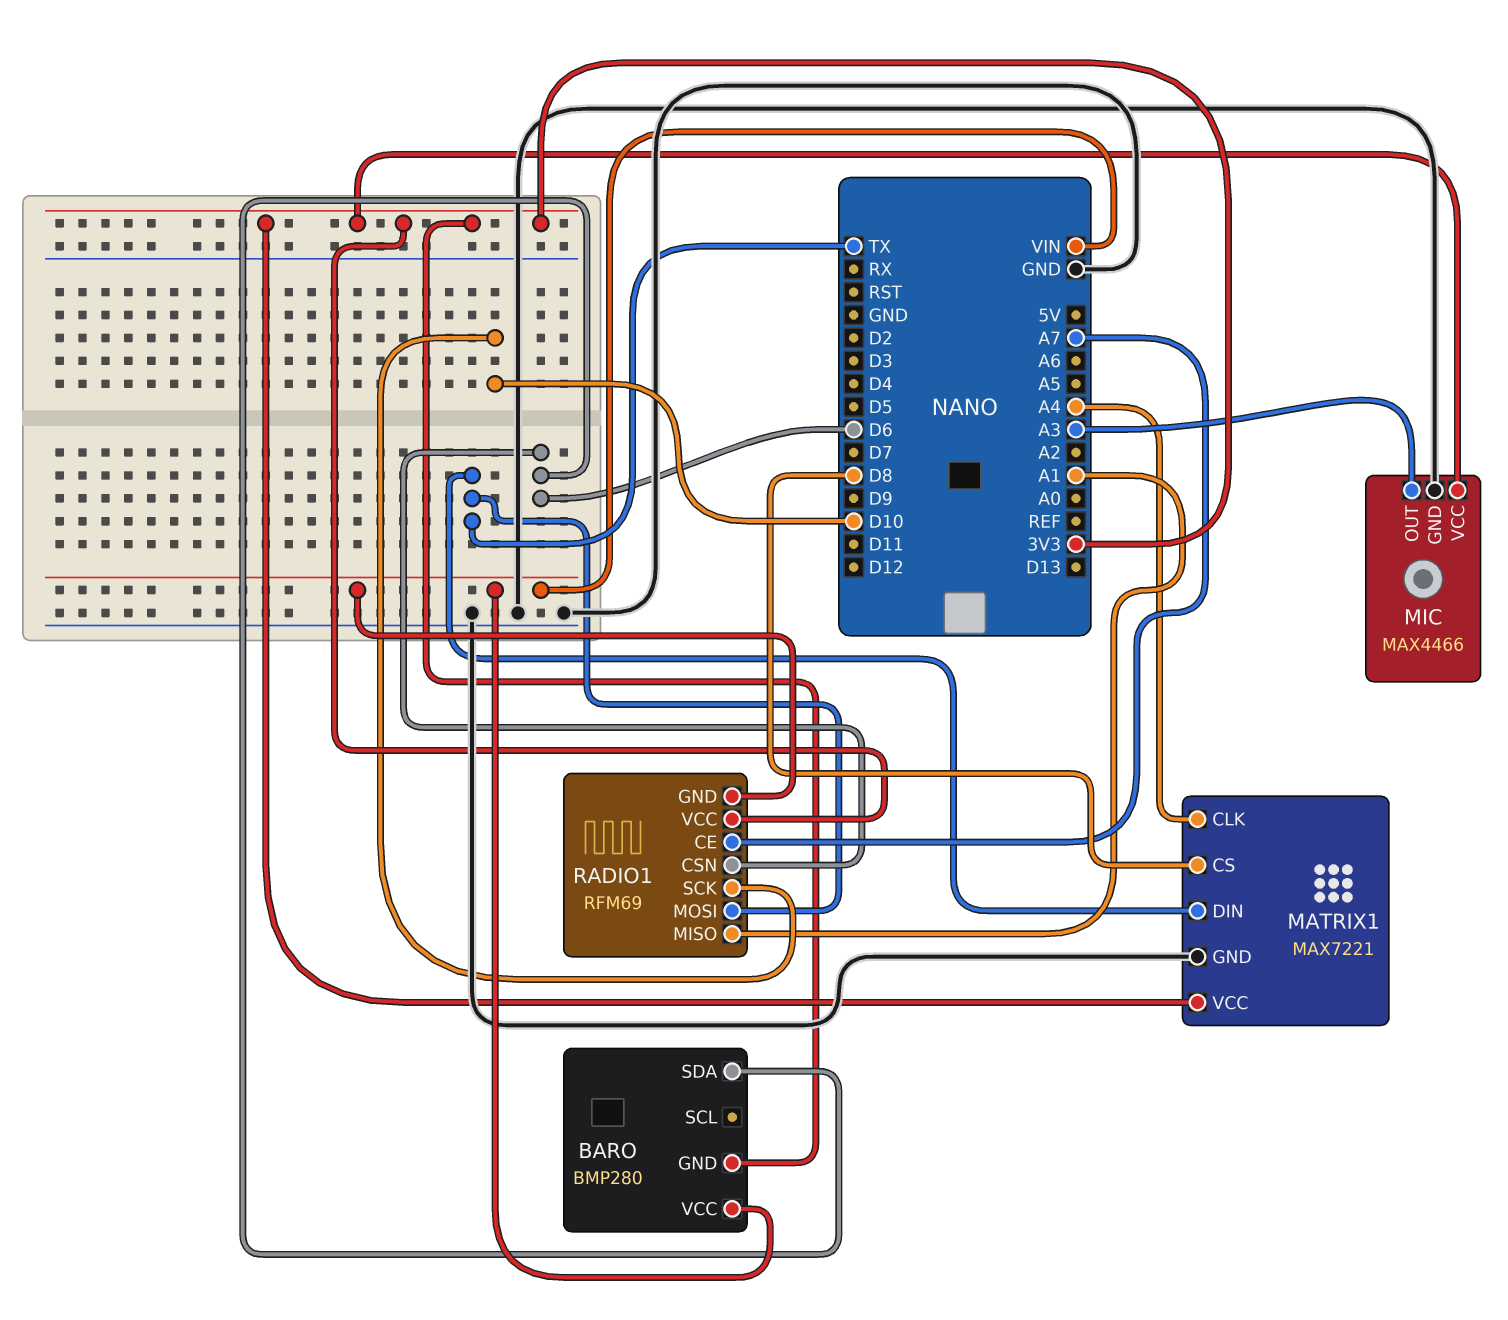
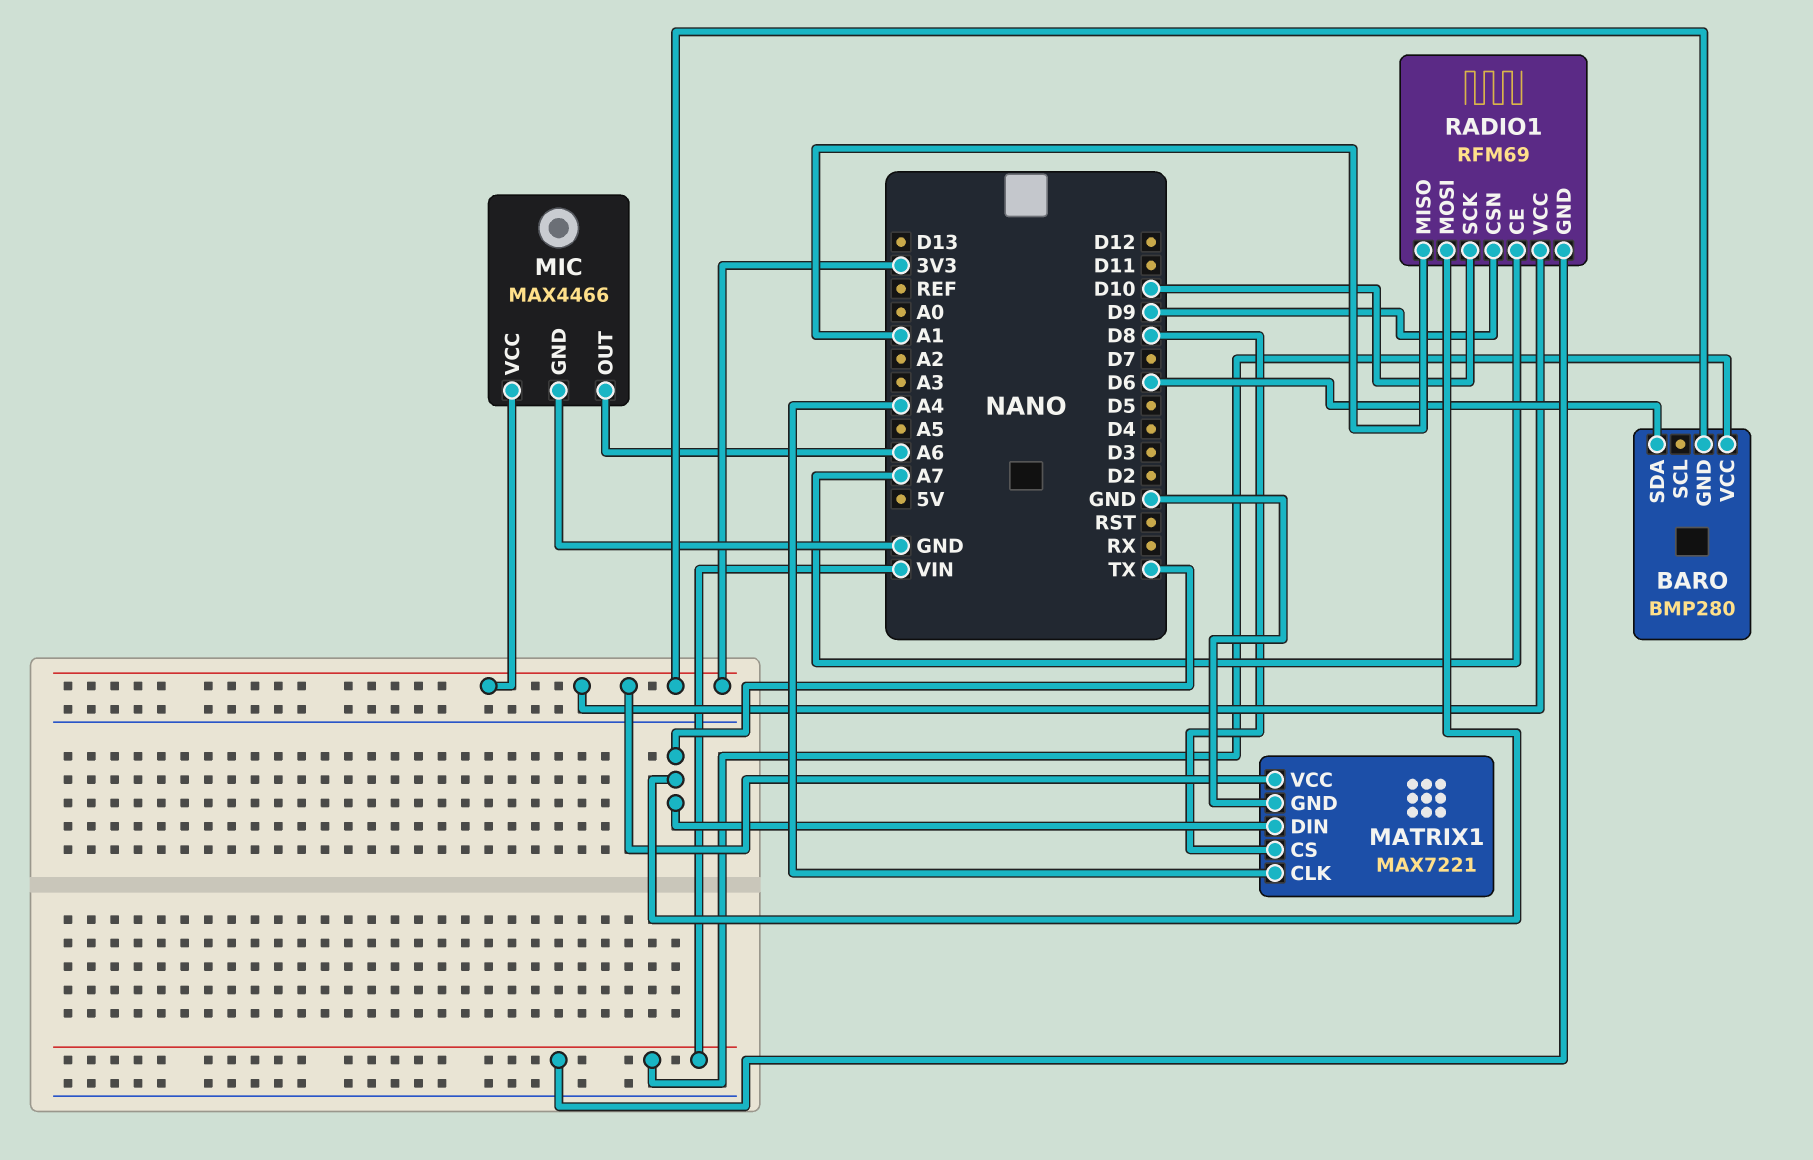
MIC pin OUT: A3 -> A6
RADIO1 pin CSN: D6 -> D9

